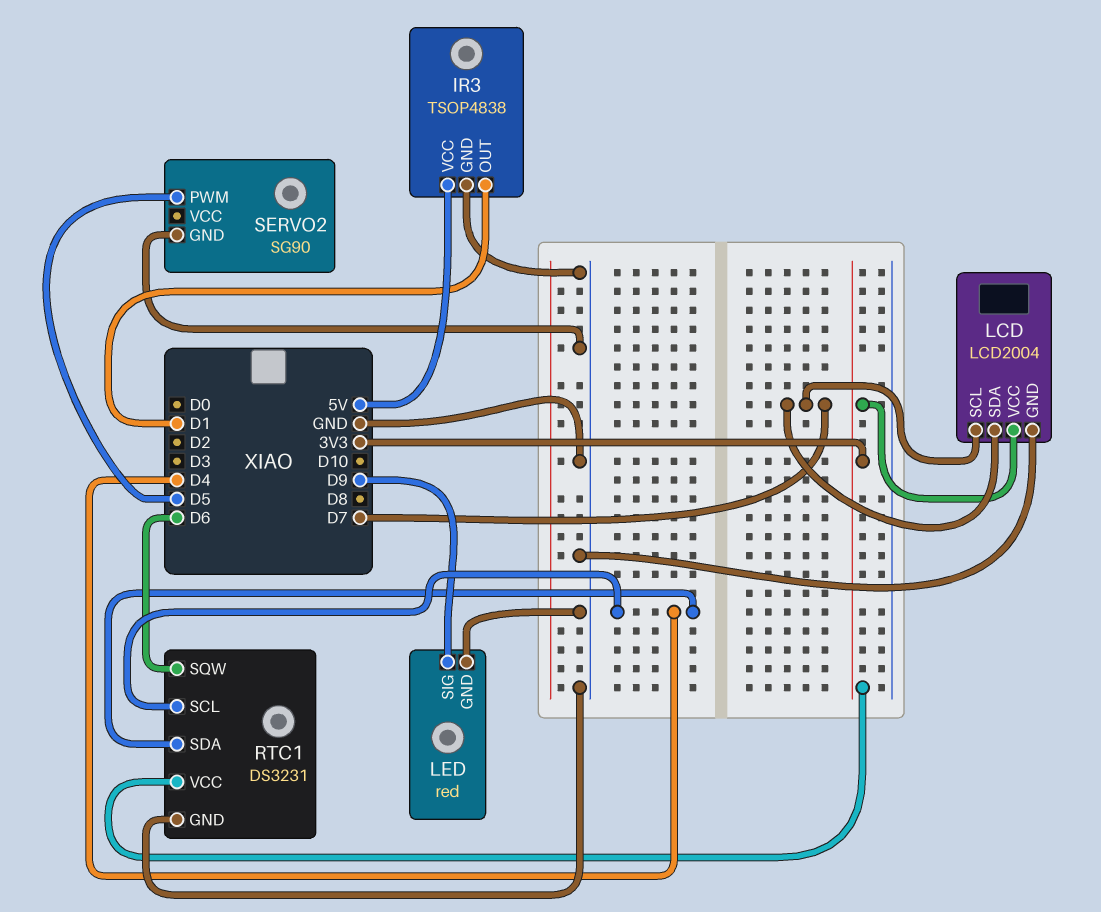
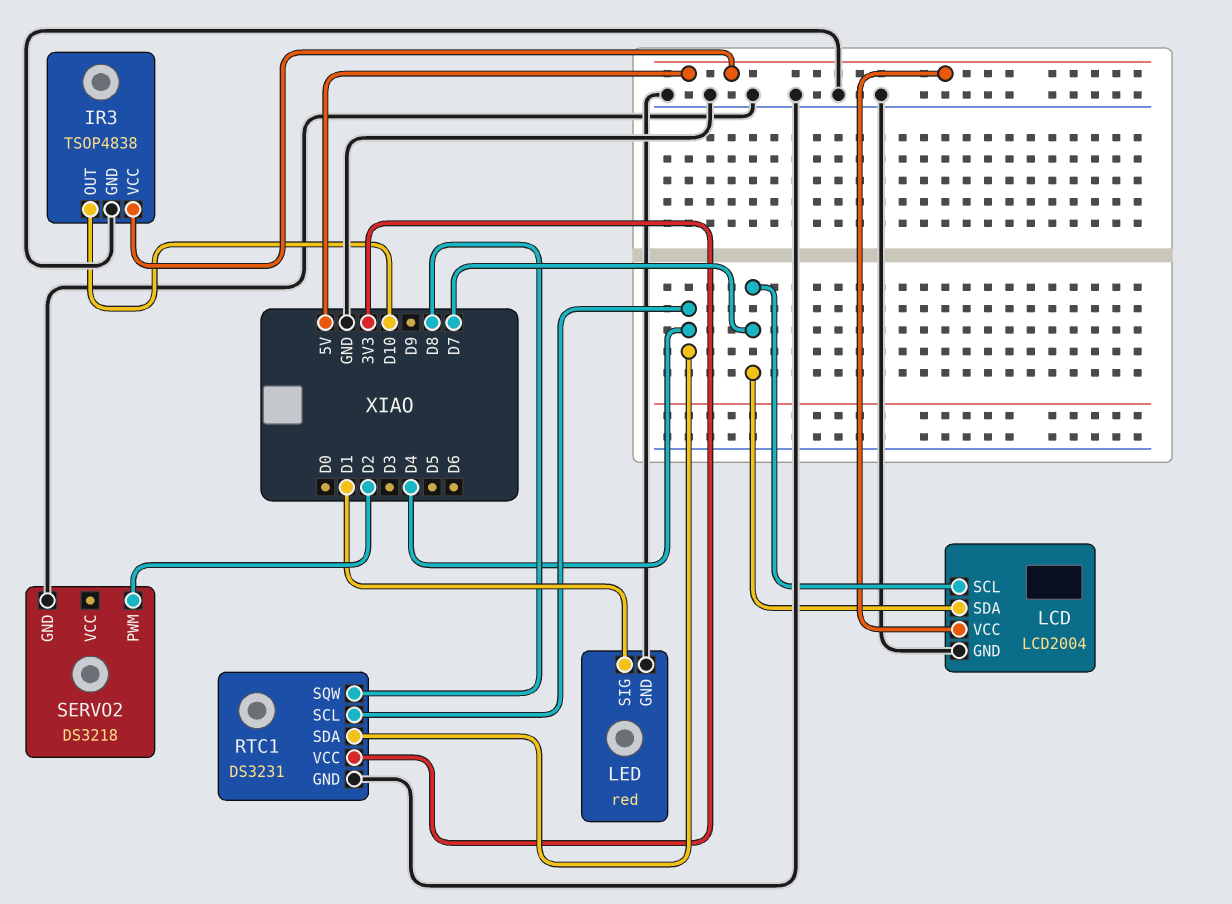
IR3 pin OUT: D1 -> D10
LCD pin VCC: 3V3 -> 5V
LED pin SIG: D9 -> D1
RTC1 pin SQW: D6 -> D8
SERVO2: SG90 -> DS3218
SERVO2 pin PWM: D5 -> D2

